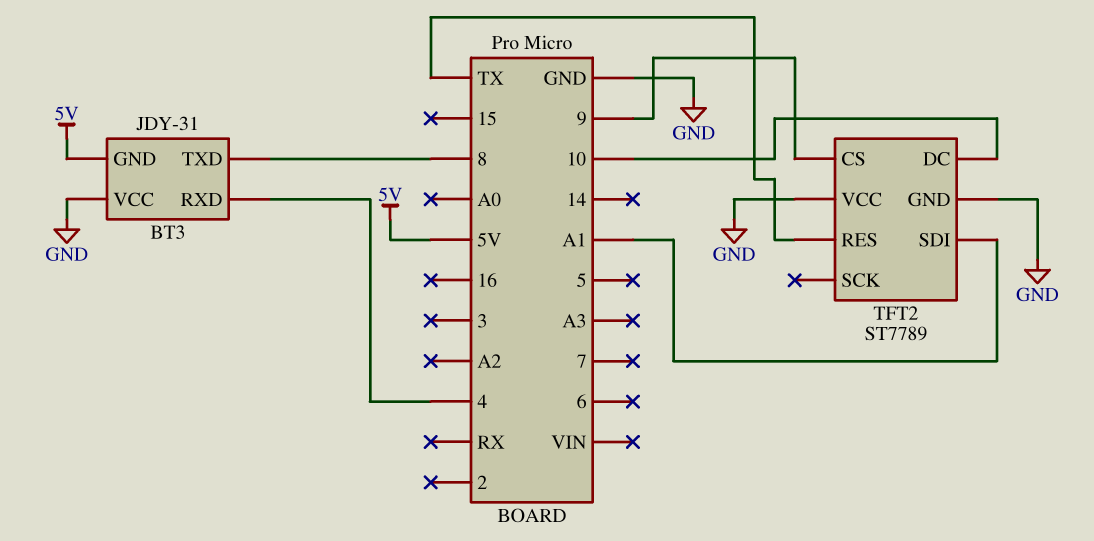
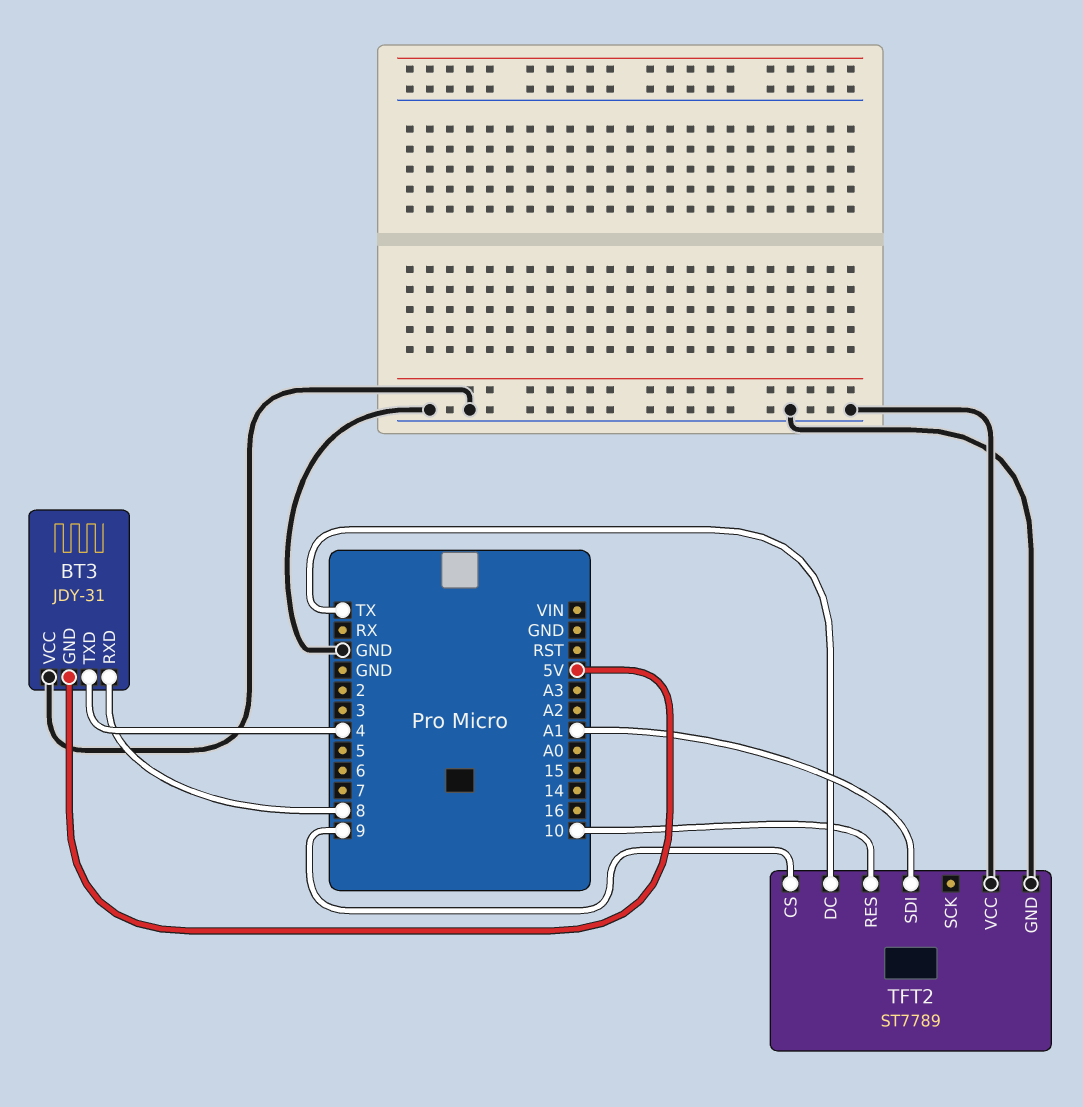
BT3 pin RXD: 4 -> 8
BT3 pin TXD: 8 -> 4
TFT2 pin DC: 10 -> TX
TFT2 pin RES: TX -> 10

